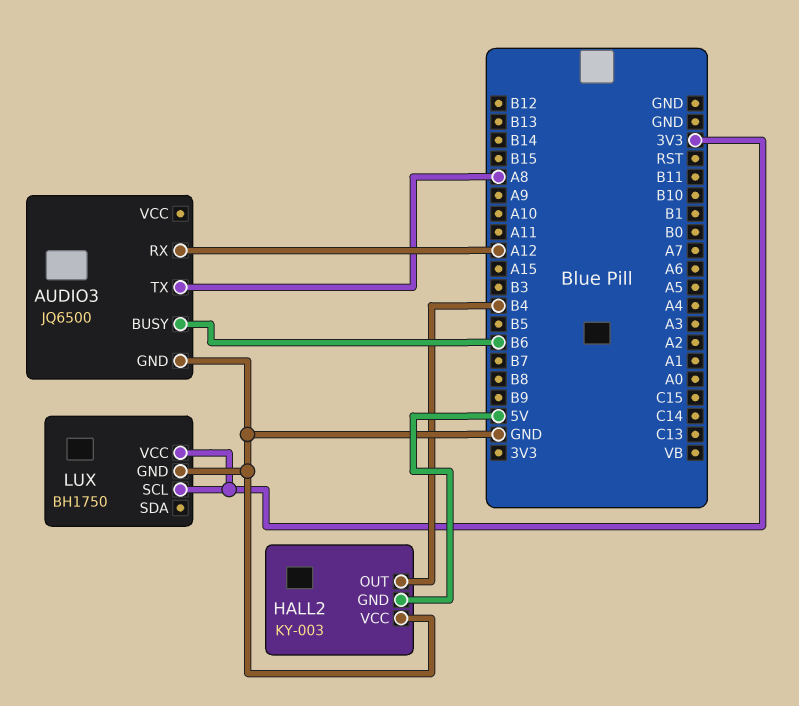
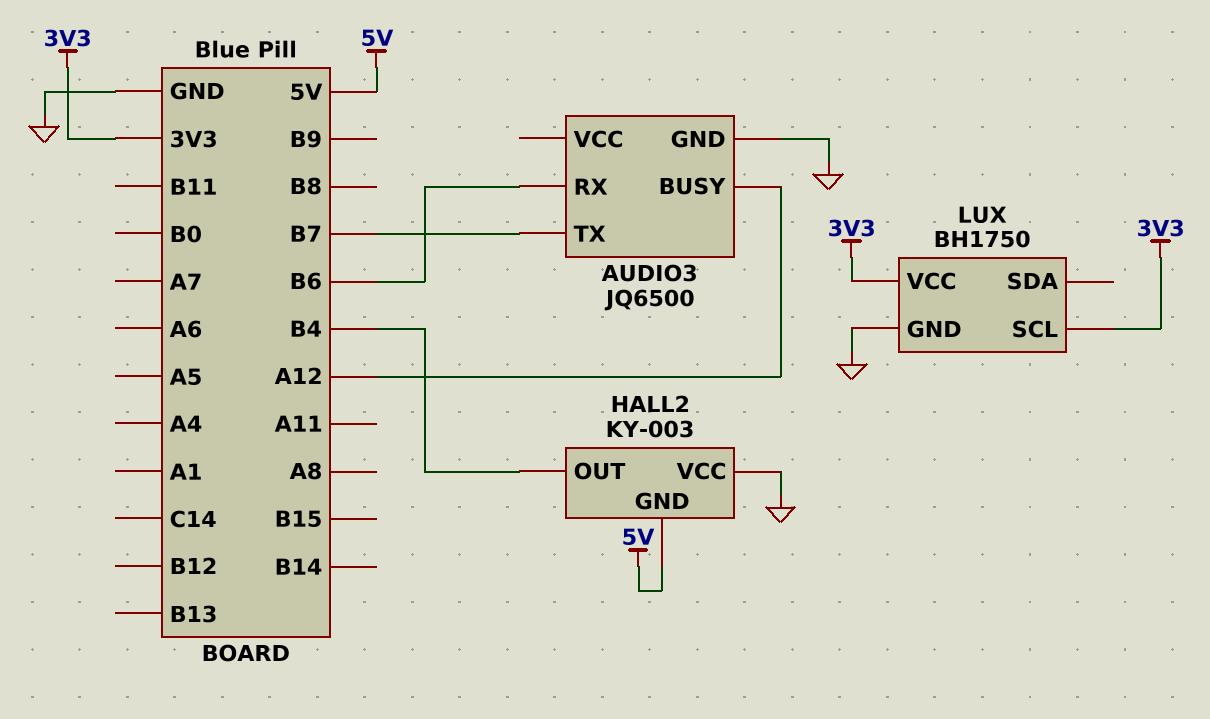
AUDIO3 pin BUSY: B6 -> A12
AUDIO3 pin RX: A12 -> B6
AUDIO3 pin TX: A8 -> B7

